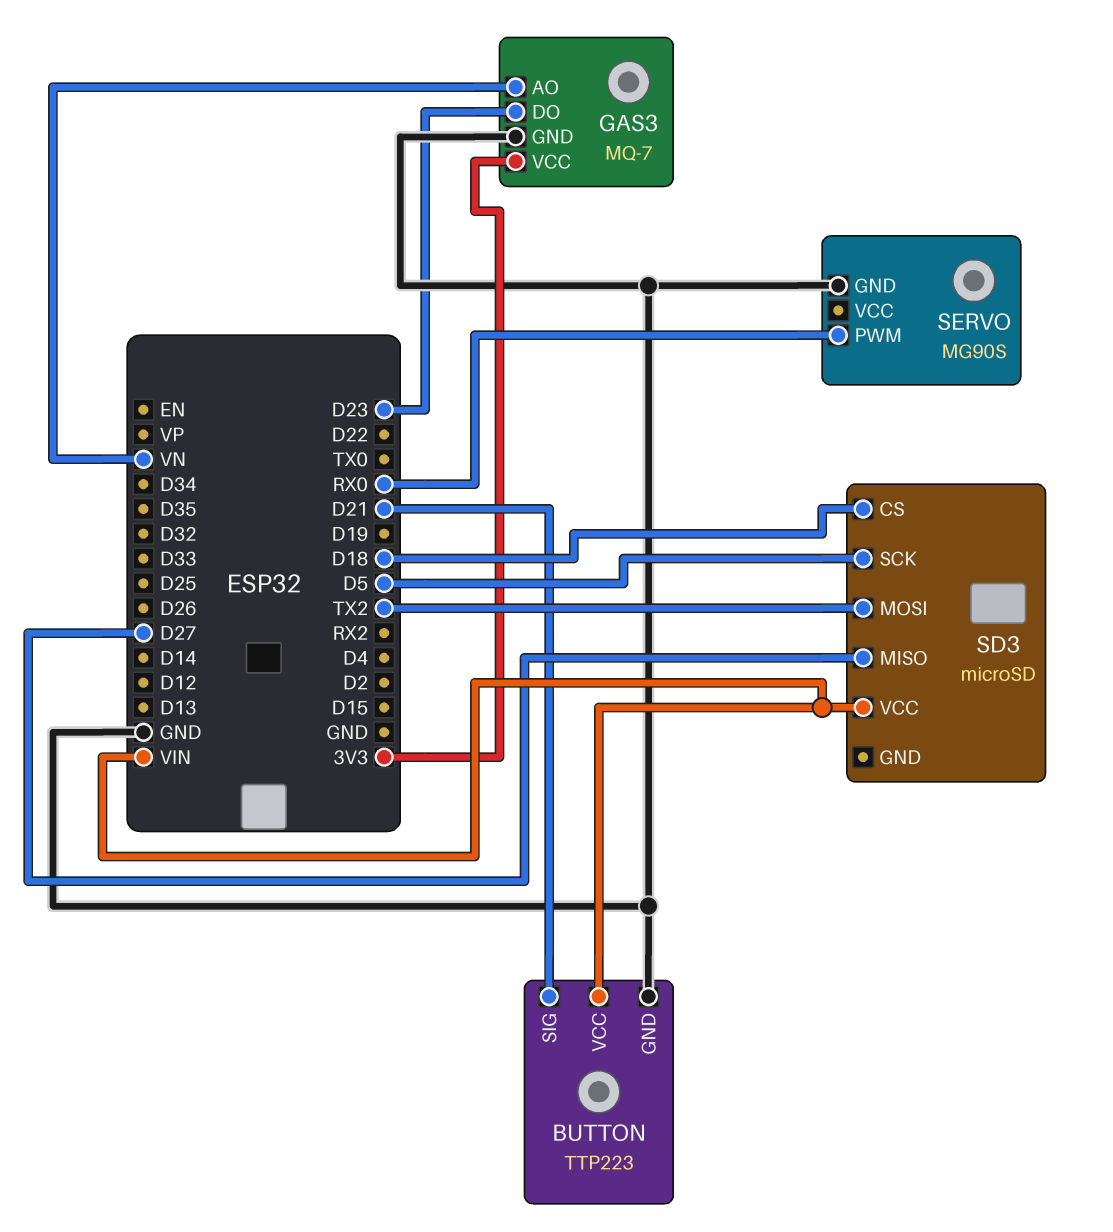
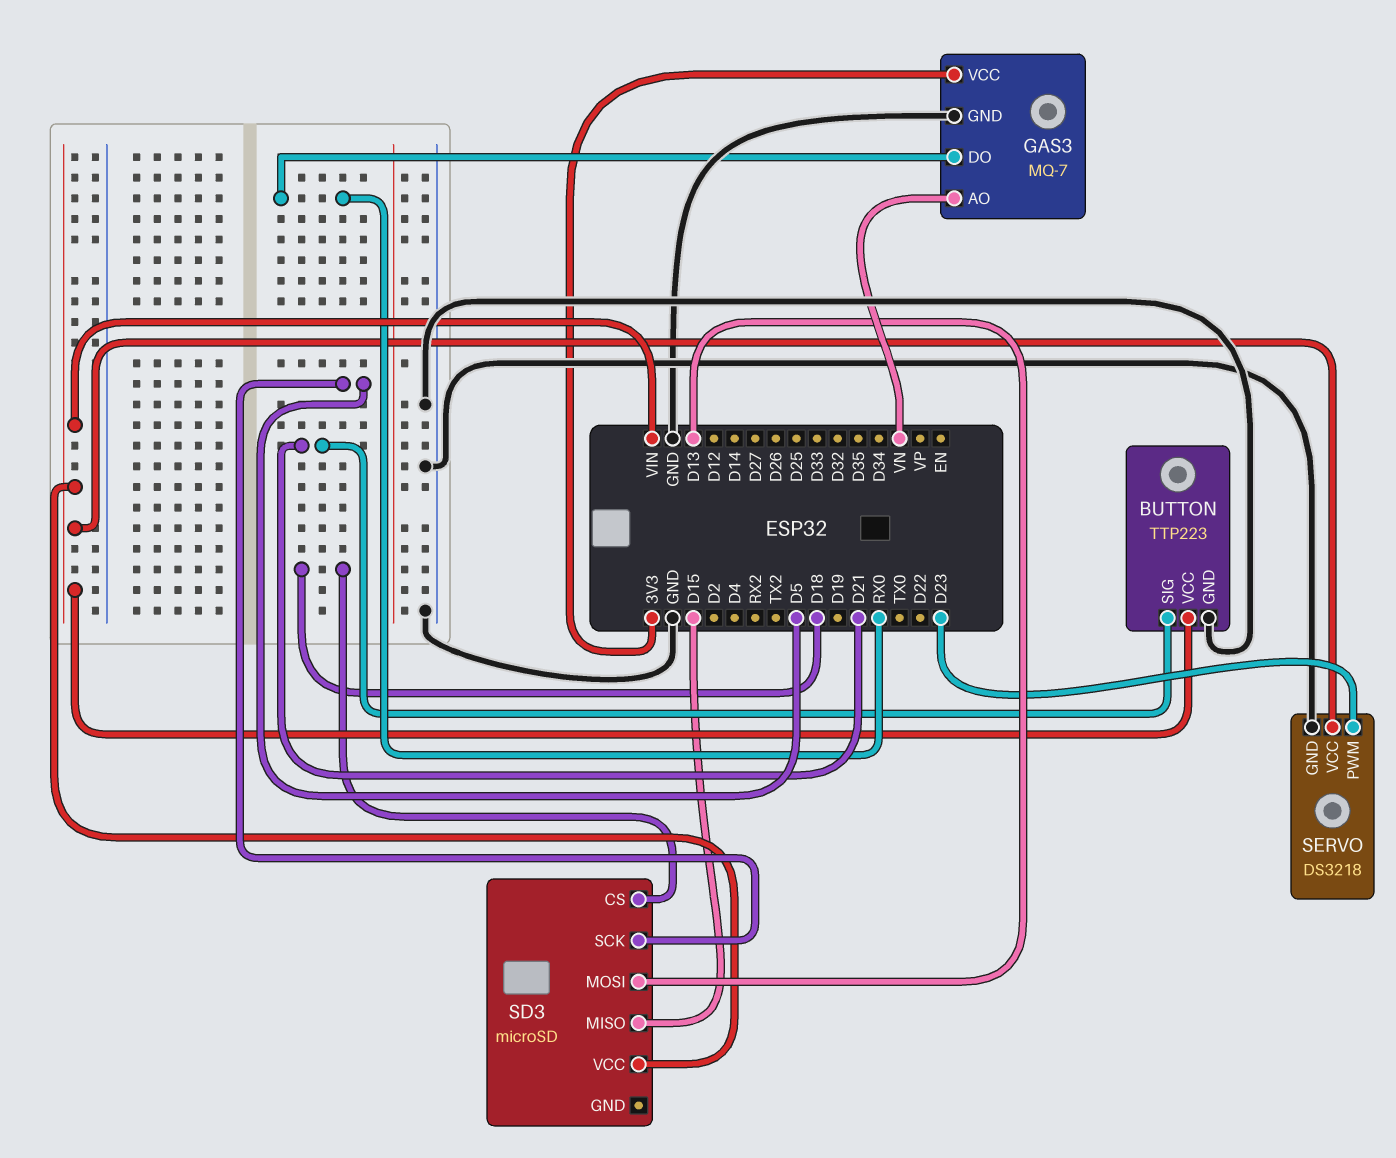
GAS3 pin DO: D23 -> RX0
SD3 pin MISO: D27 -> D15
SD3 pin MOSI: TX2 -> D13
SERVO: MG90S -> DS3218
SERVO pin PWM: RX0 -> D23
SERVO pin VCC: none -> VIN

